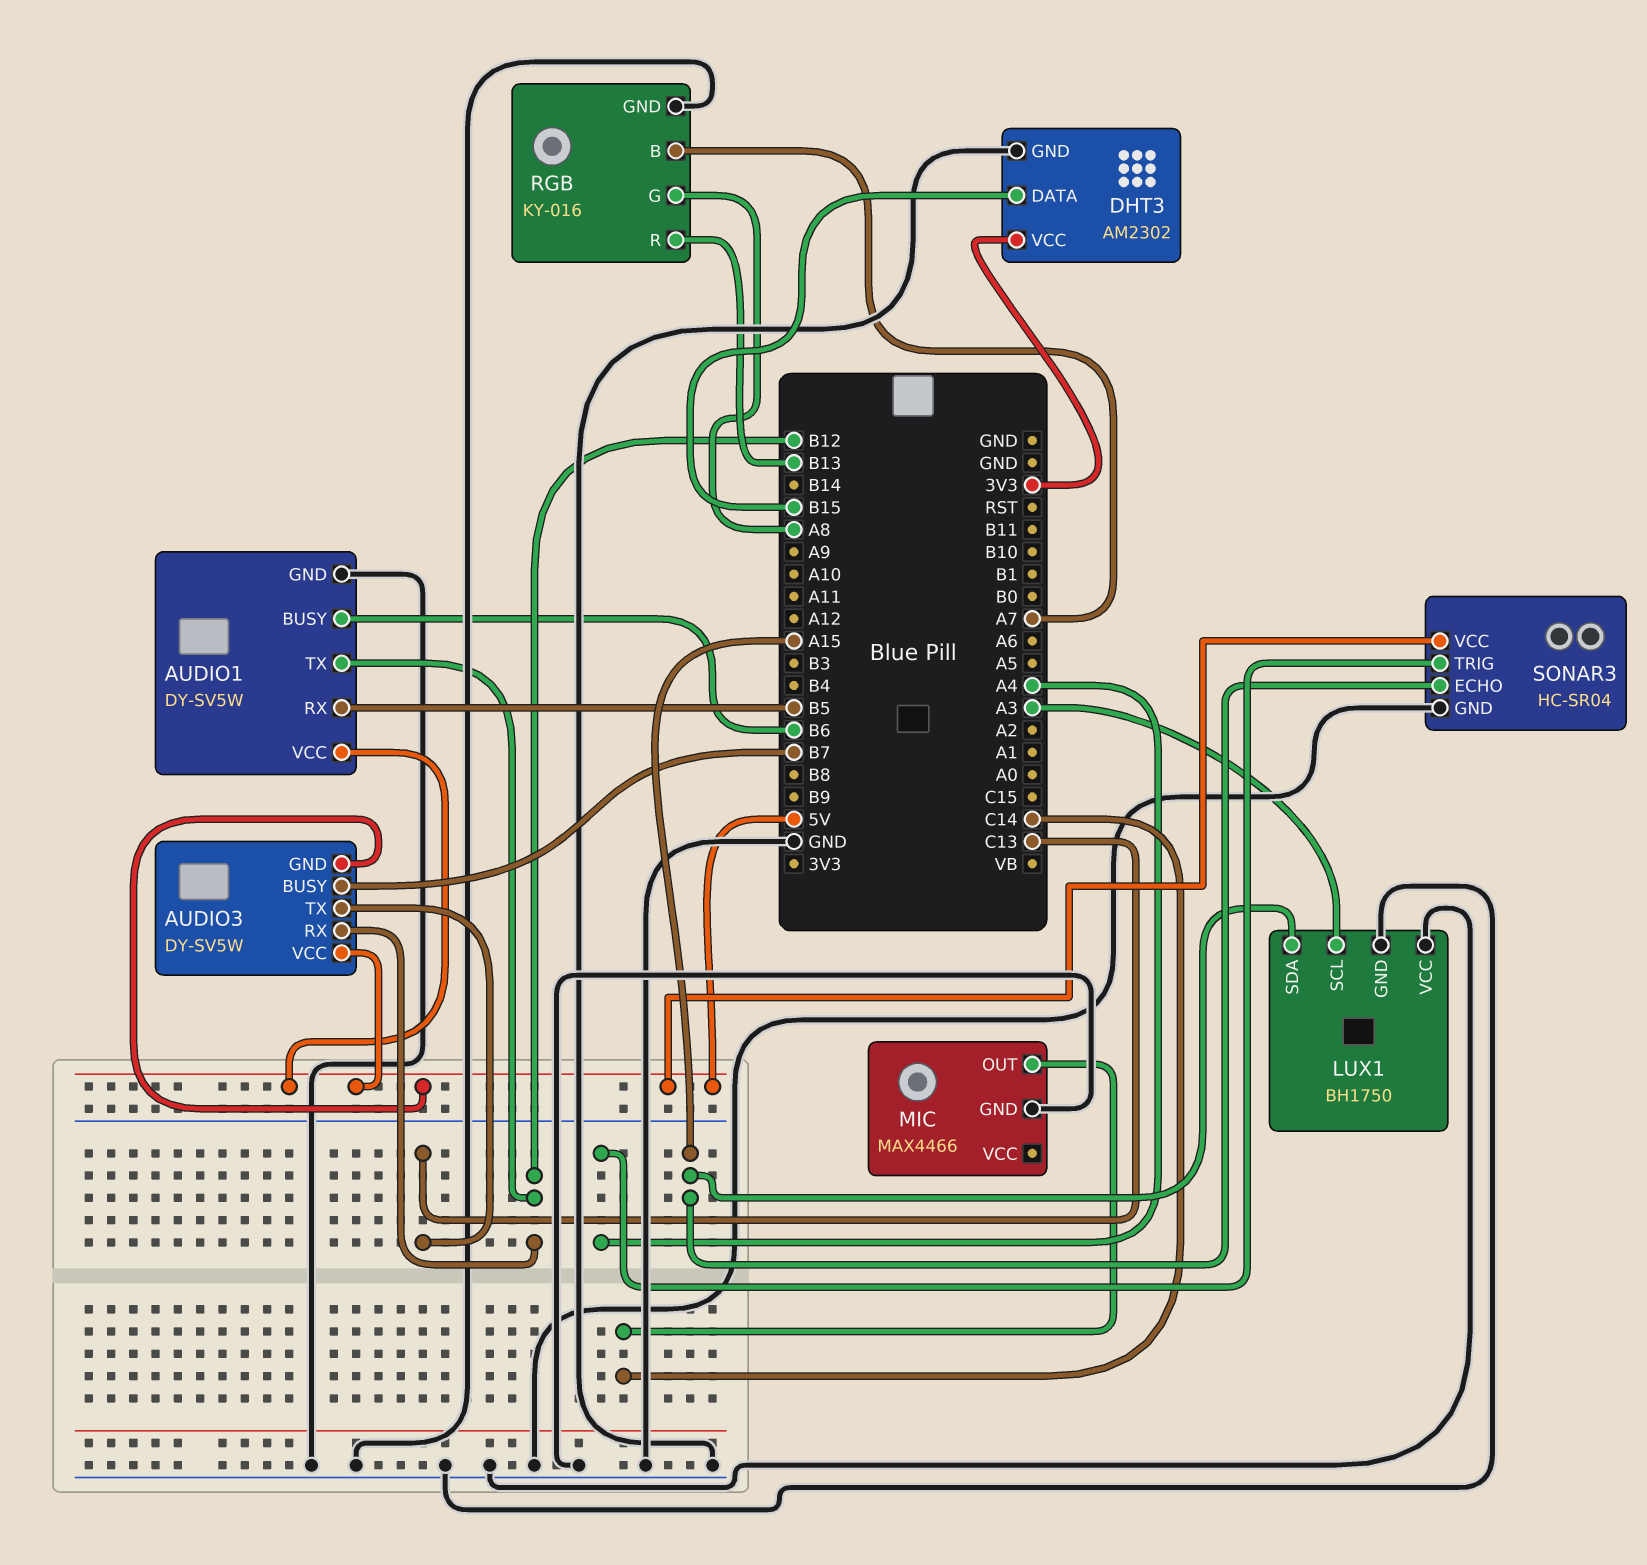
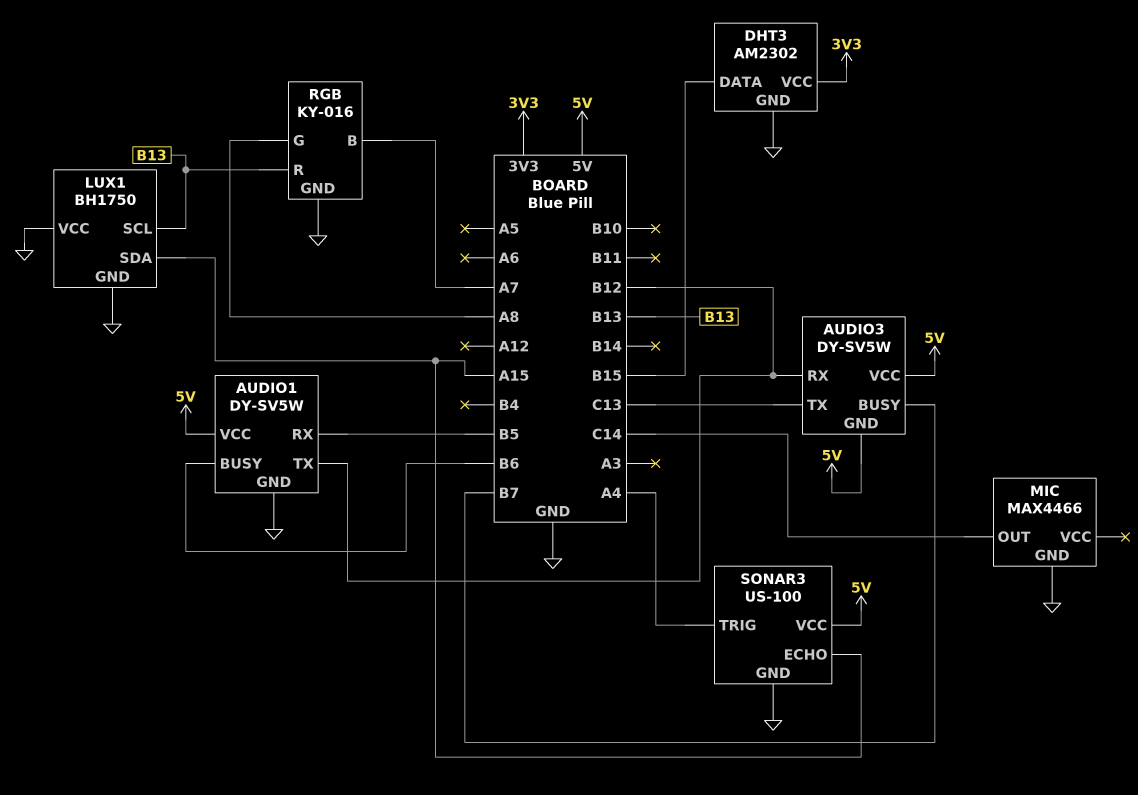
LUX1 pin SCL: A3 -> B13
SONAR3: HC-SR04 -> US-100

